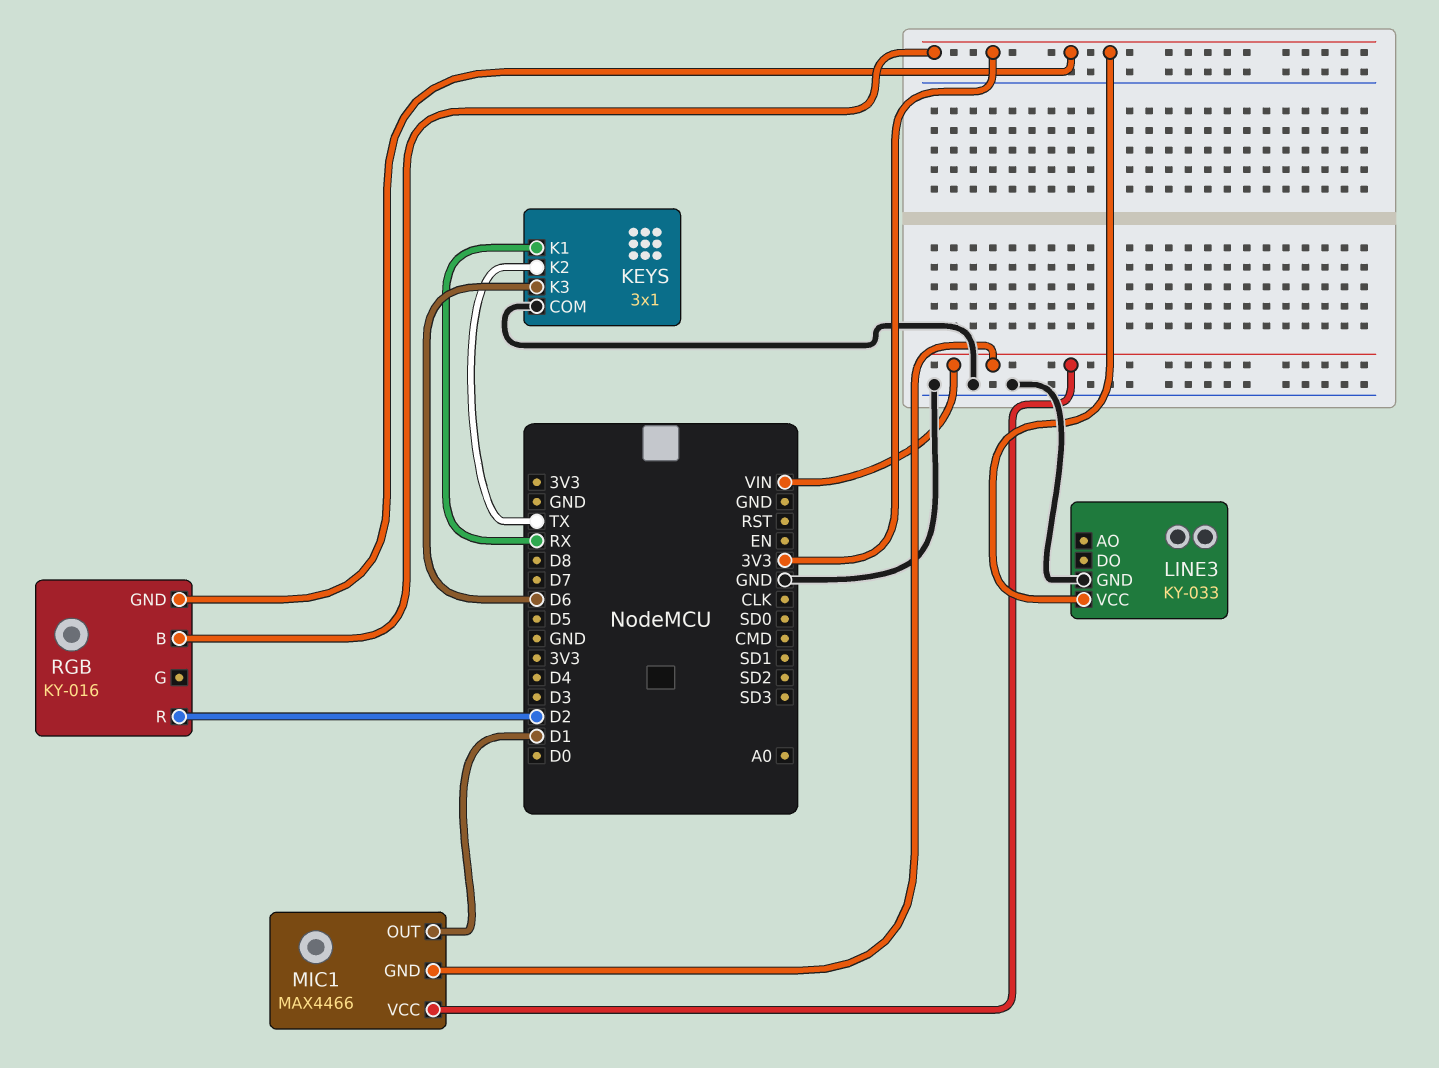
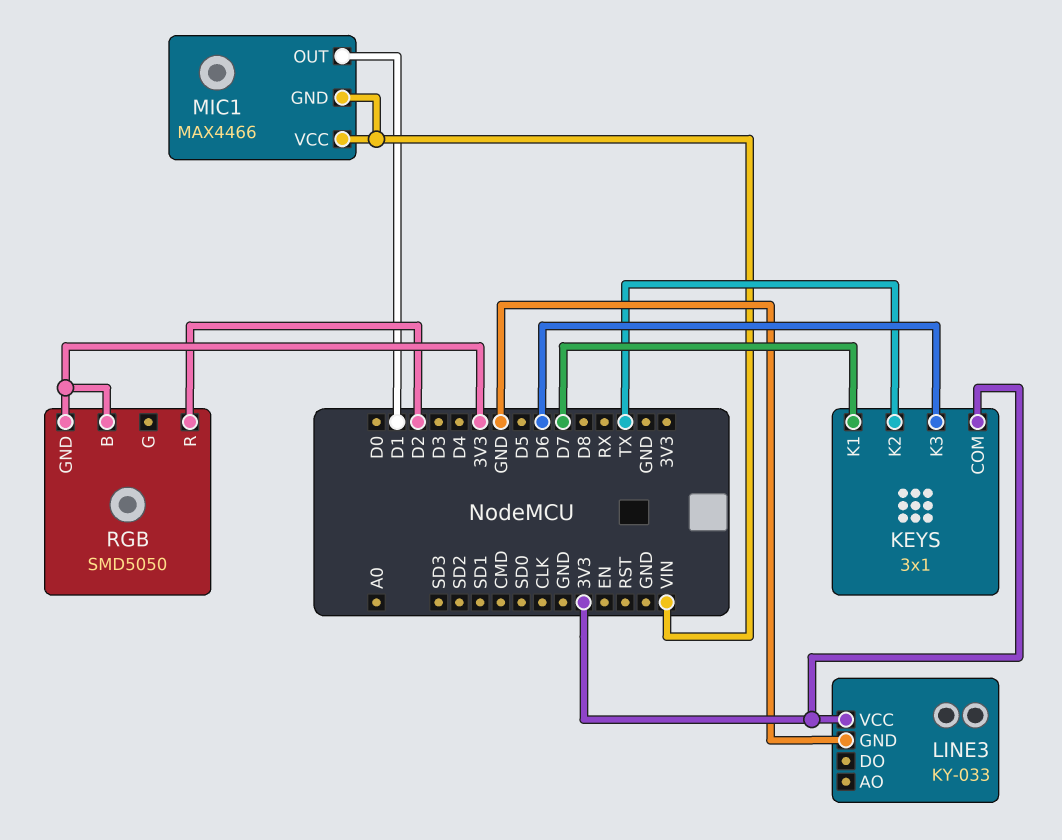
KEYS pin COM: GND -> 3V3
KEYS pin K1: RX -> D7
RGB: KY-016 -> SMD5050

